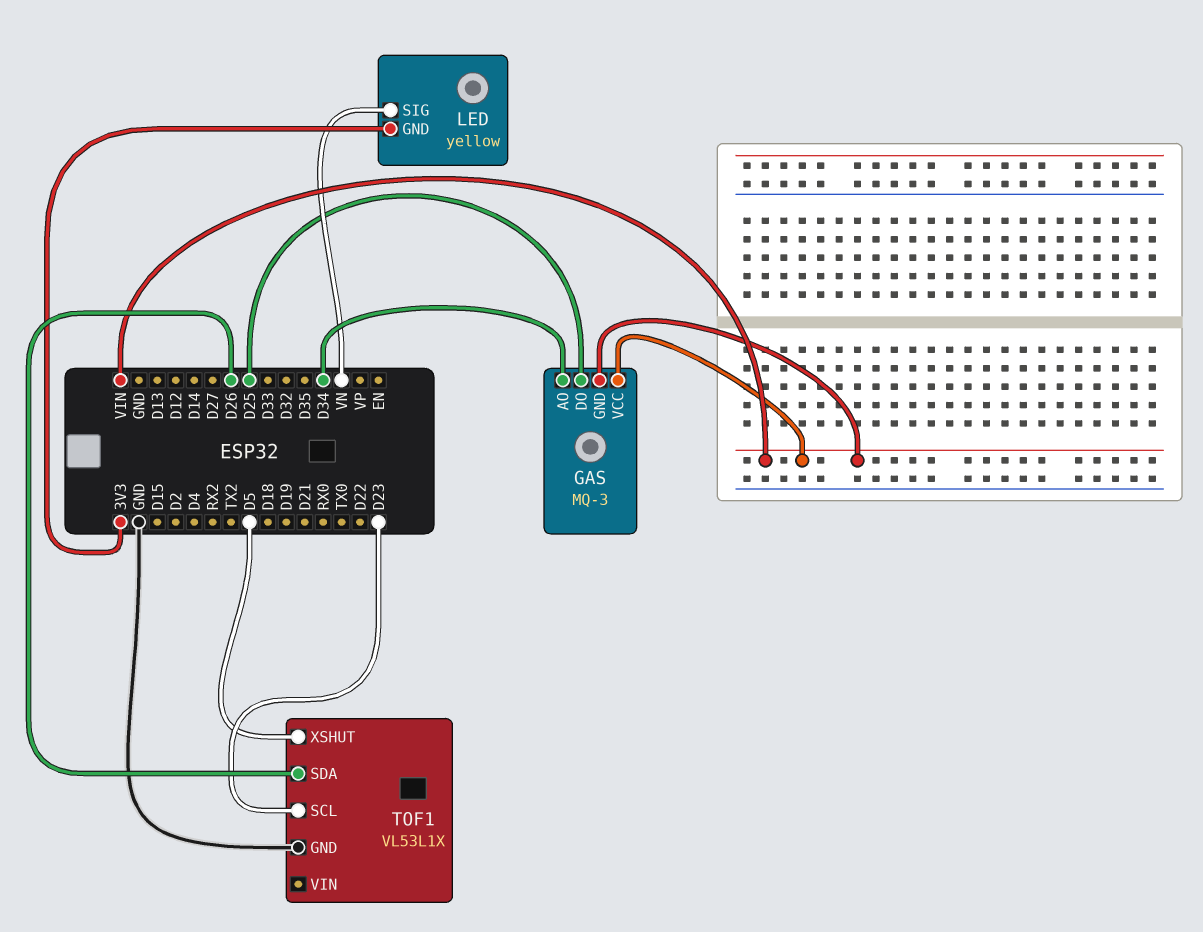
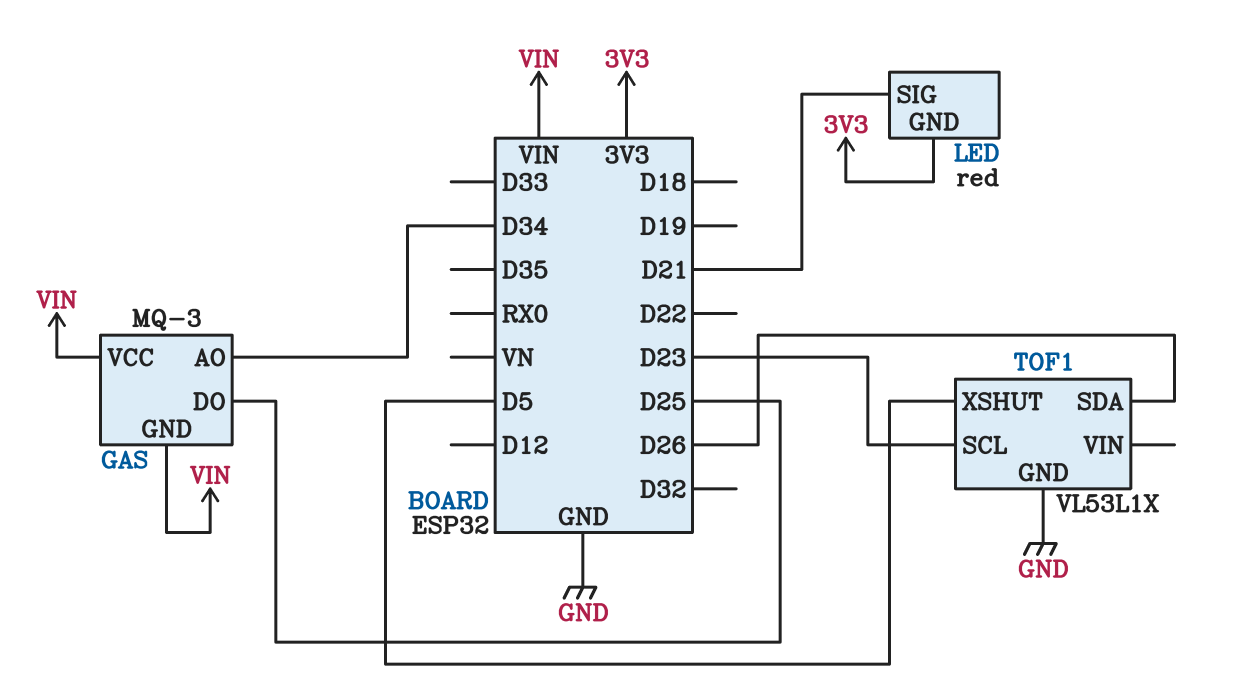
LED: yellow -> red
LED pin SIG: VN -> D21

